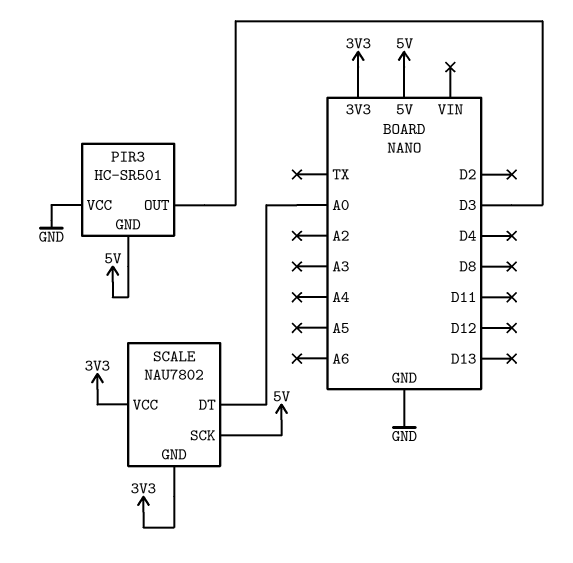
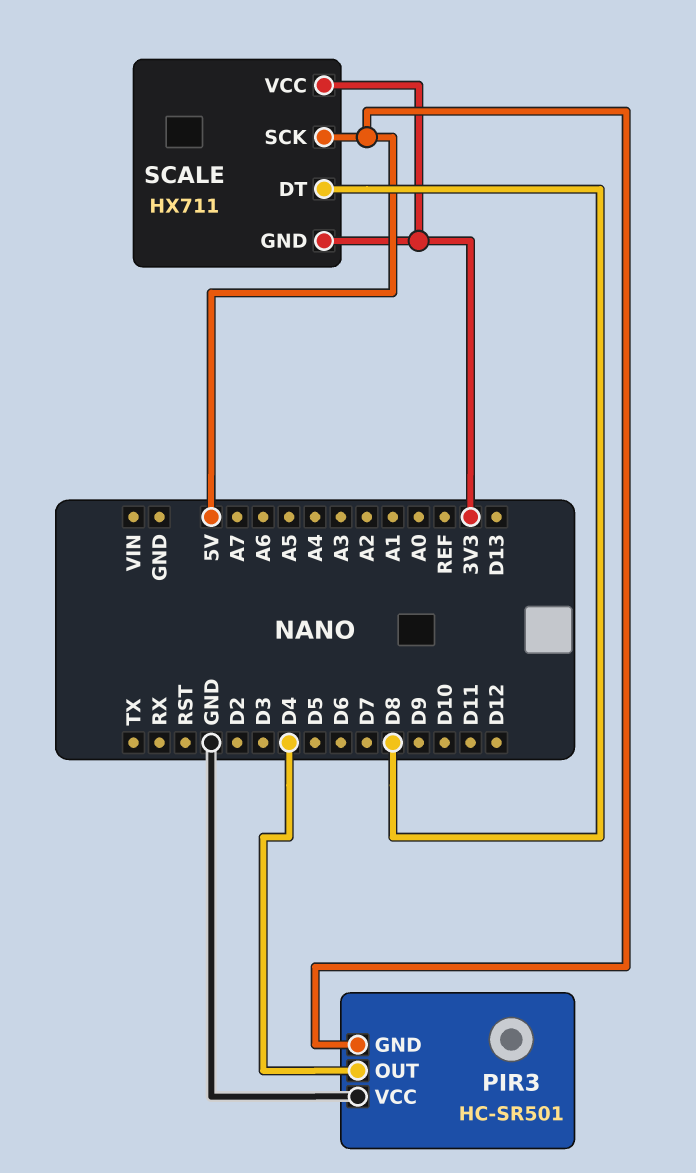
PIR3 pin OUT: D3 -> D4
SCALE: NAU7802 -> HX711
SCALE pin DT: A0 -> D8

